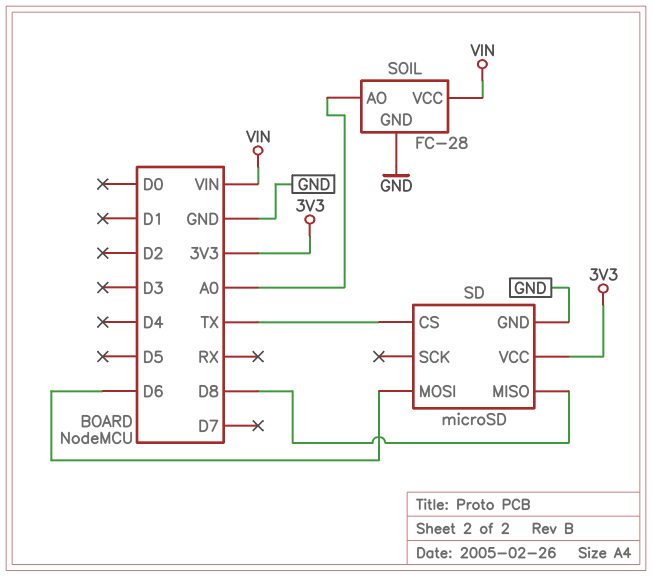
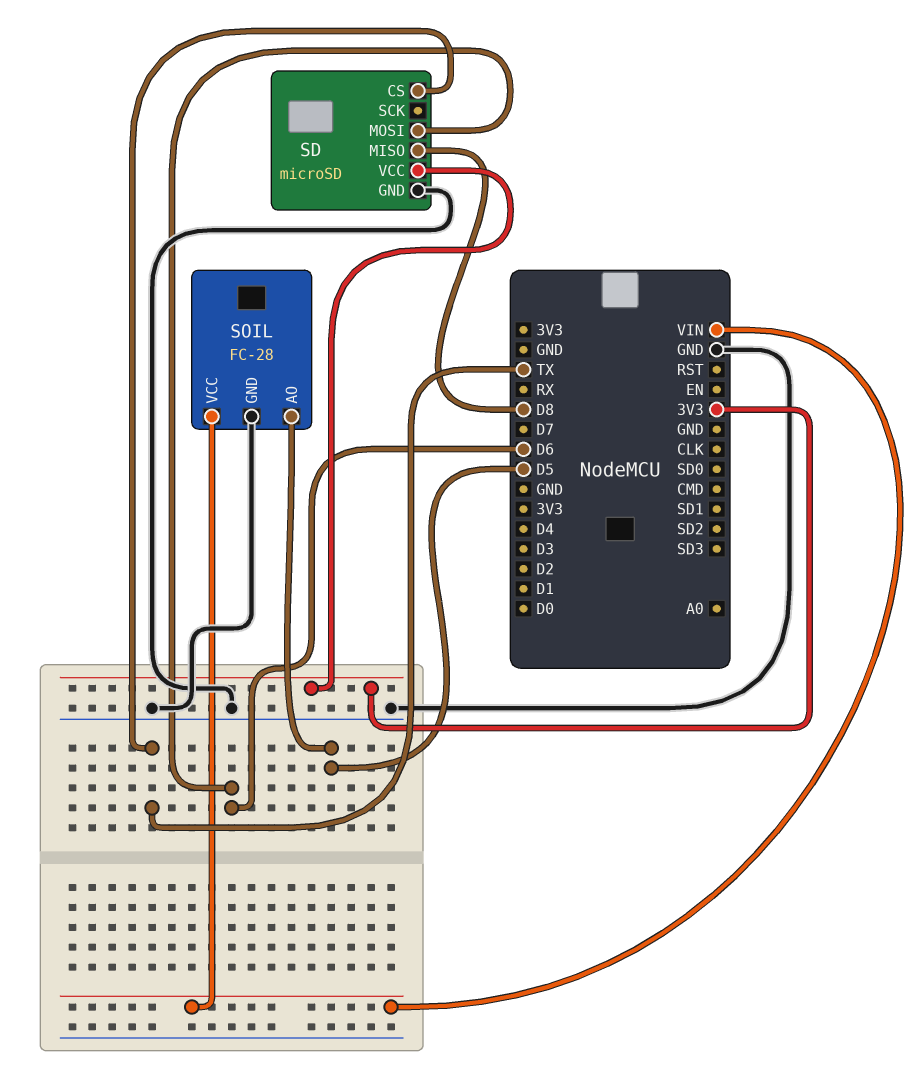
SOIL pin AO: A0 -> D5

